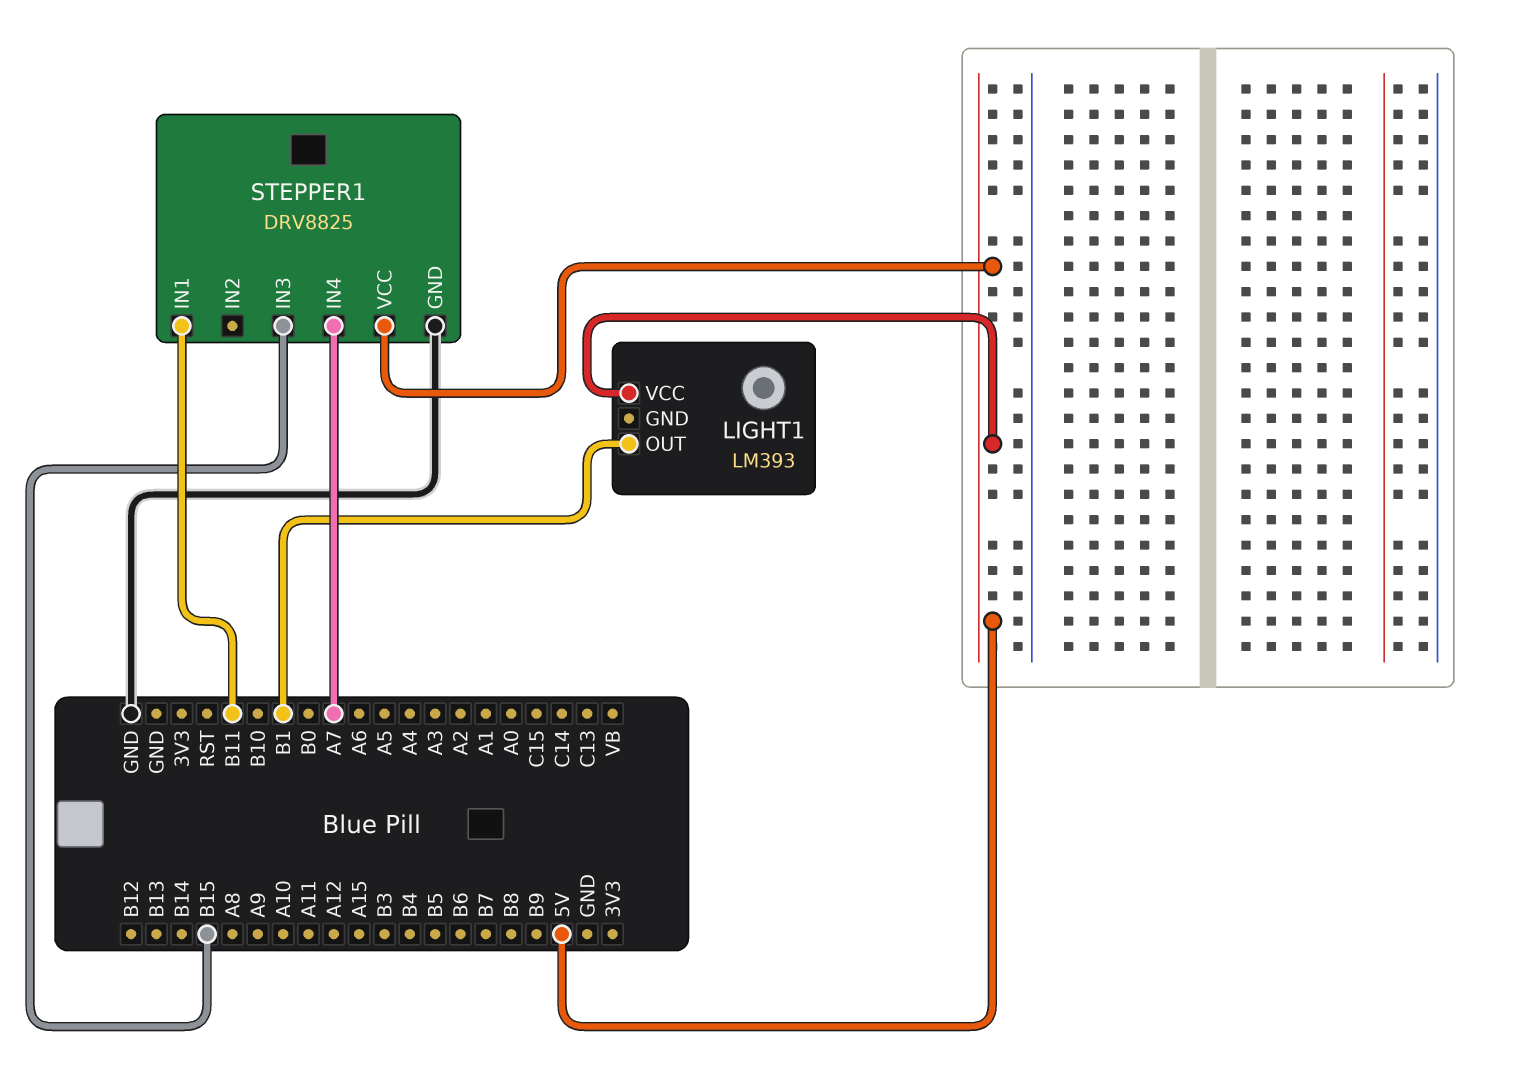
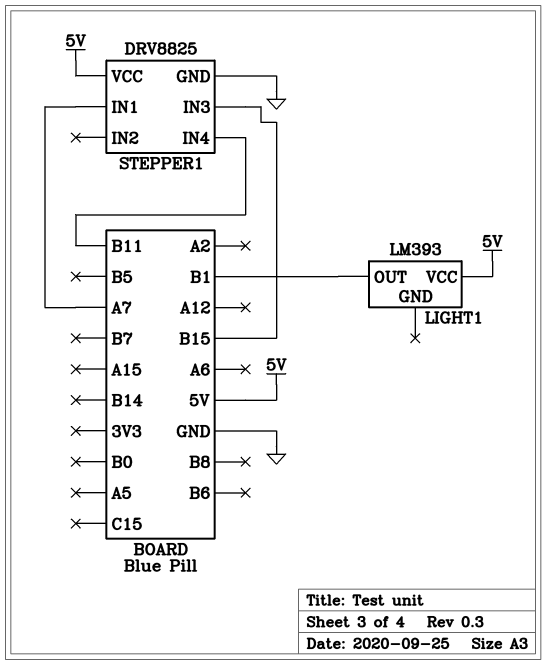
STEPPER1 pin IN1: B11 -> A7
STEPPER1 pin IN4: A7 -> B11

